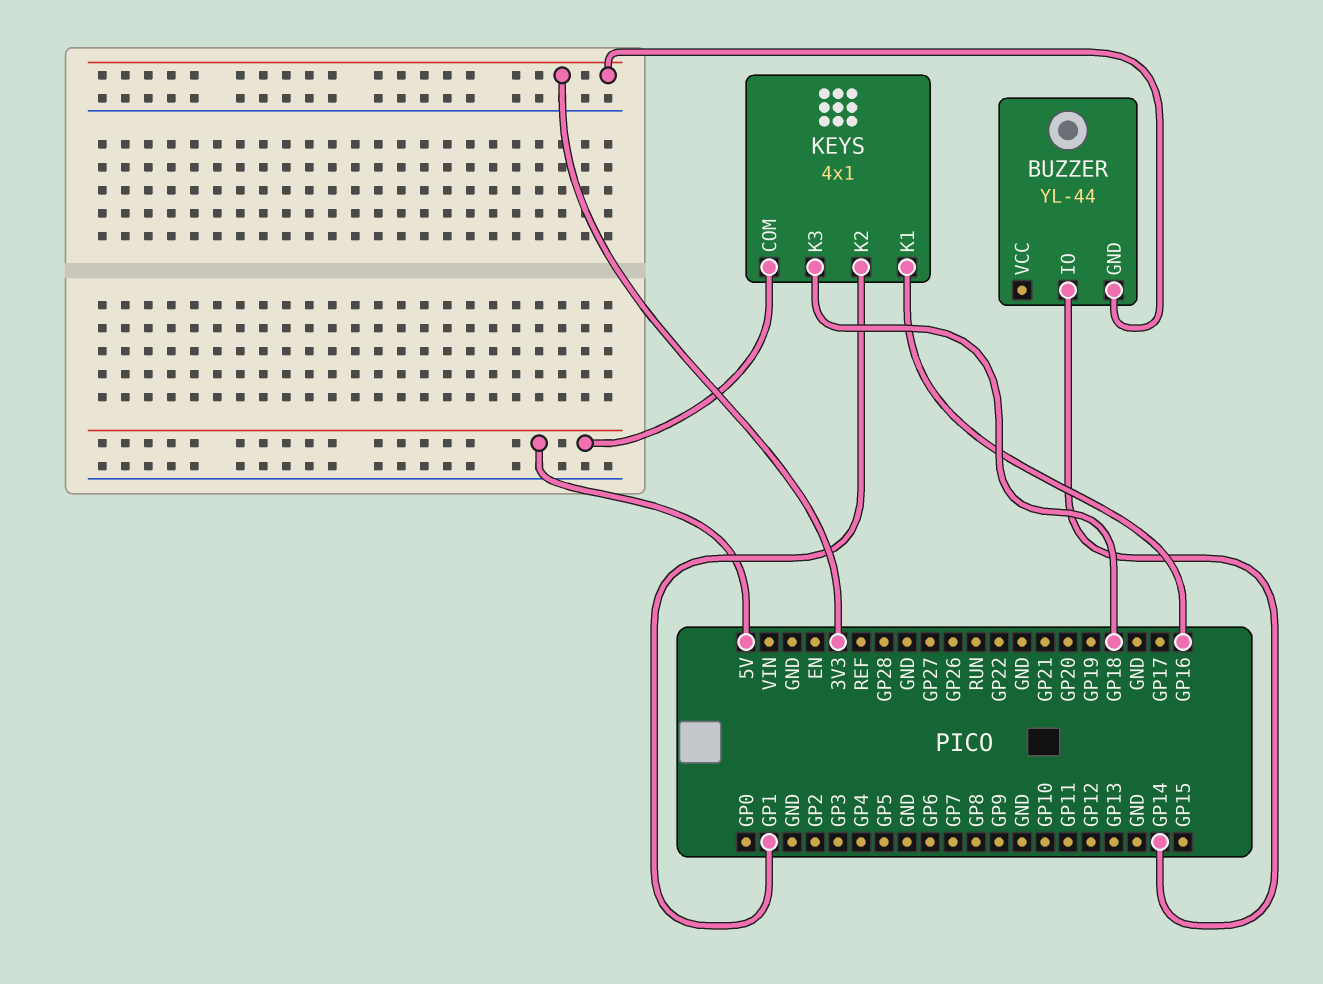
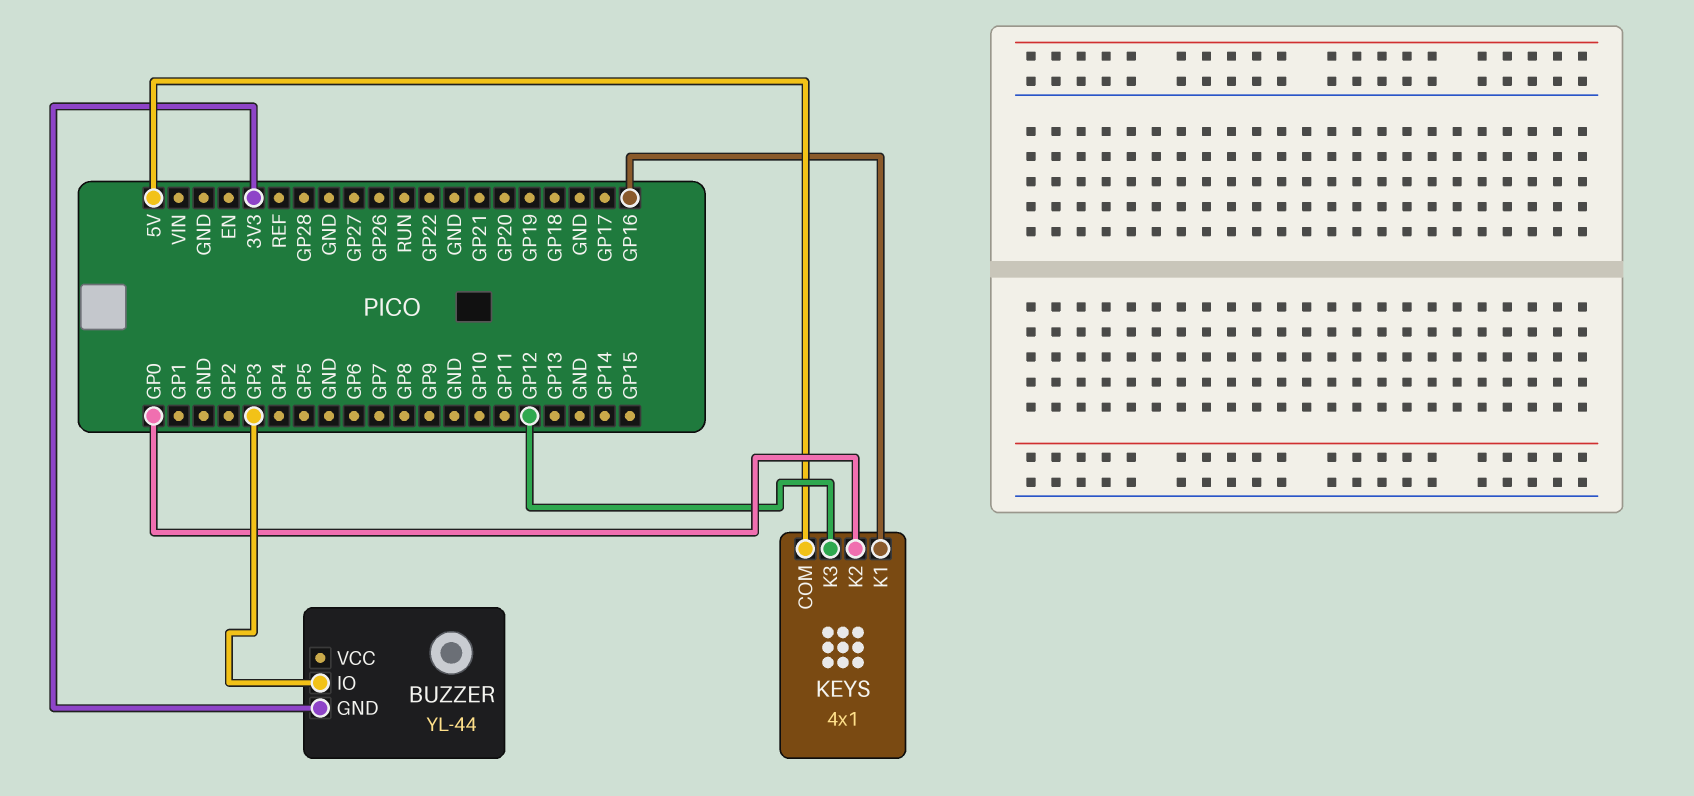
BUZZER pin IO: GP14 -> GP3
KEYS pin K2: GP1 -> GP0
KEYS pin K3: GP18 -> GP12

